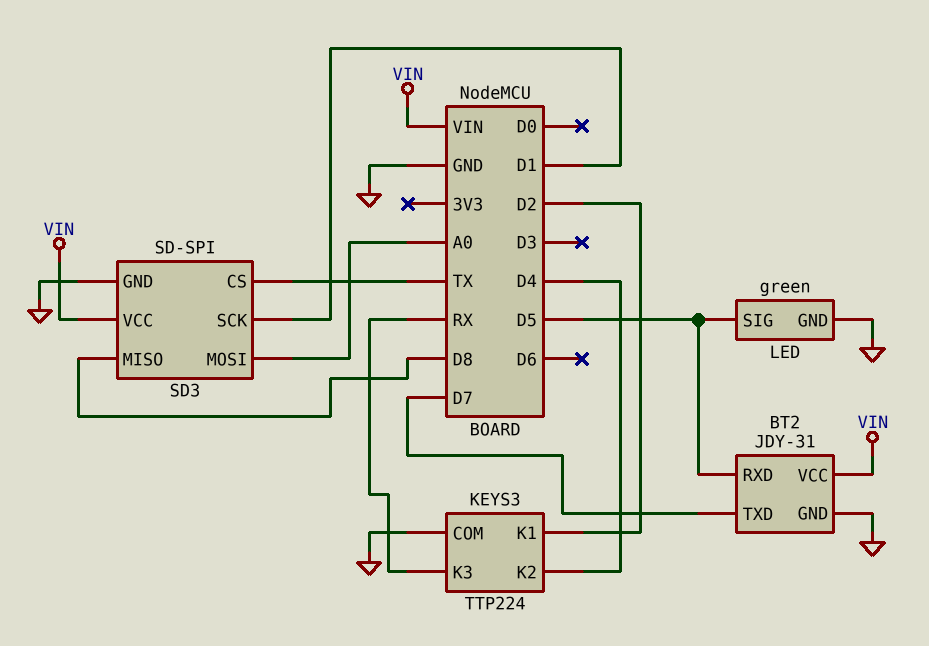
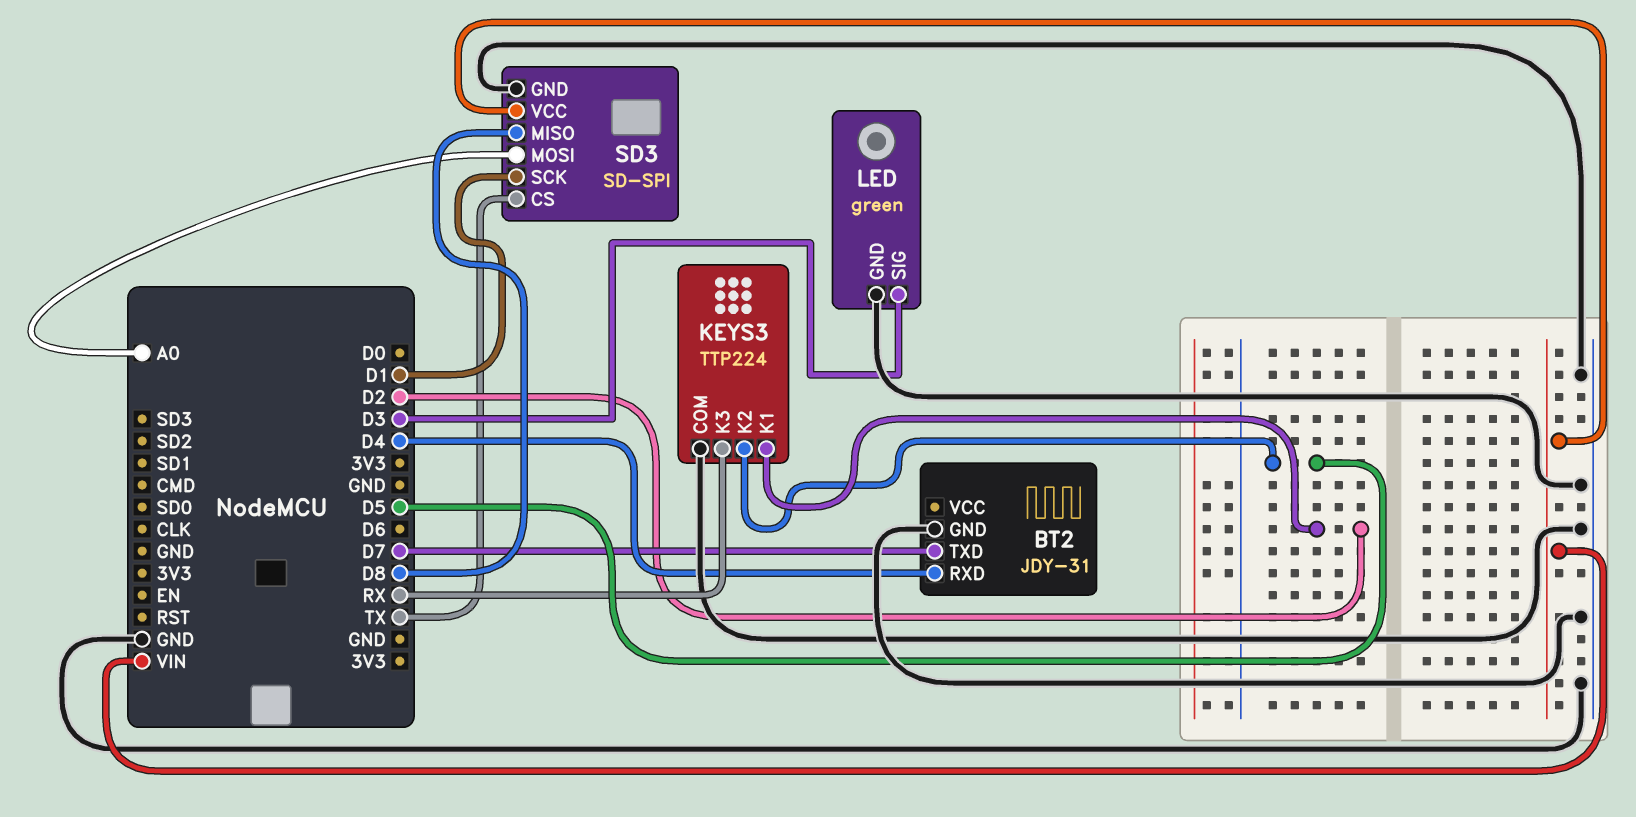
BT2 pin RXD: D5 -> D4
BT2 pin VCC: VIN -> none
KEYS3 pin K2: D4 -> D5
LED pin SIG: D5 -> D3

